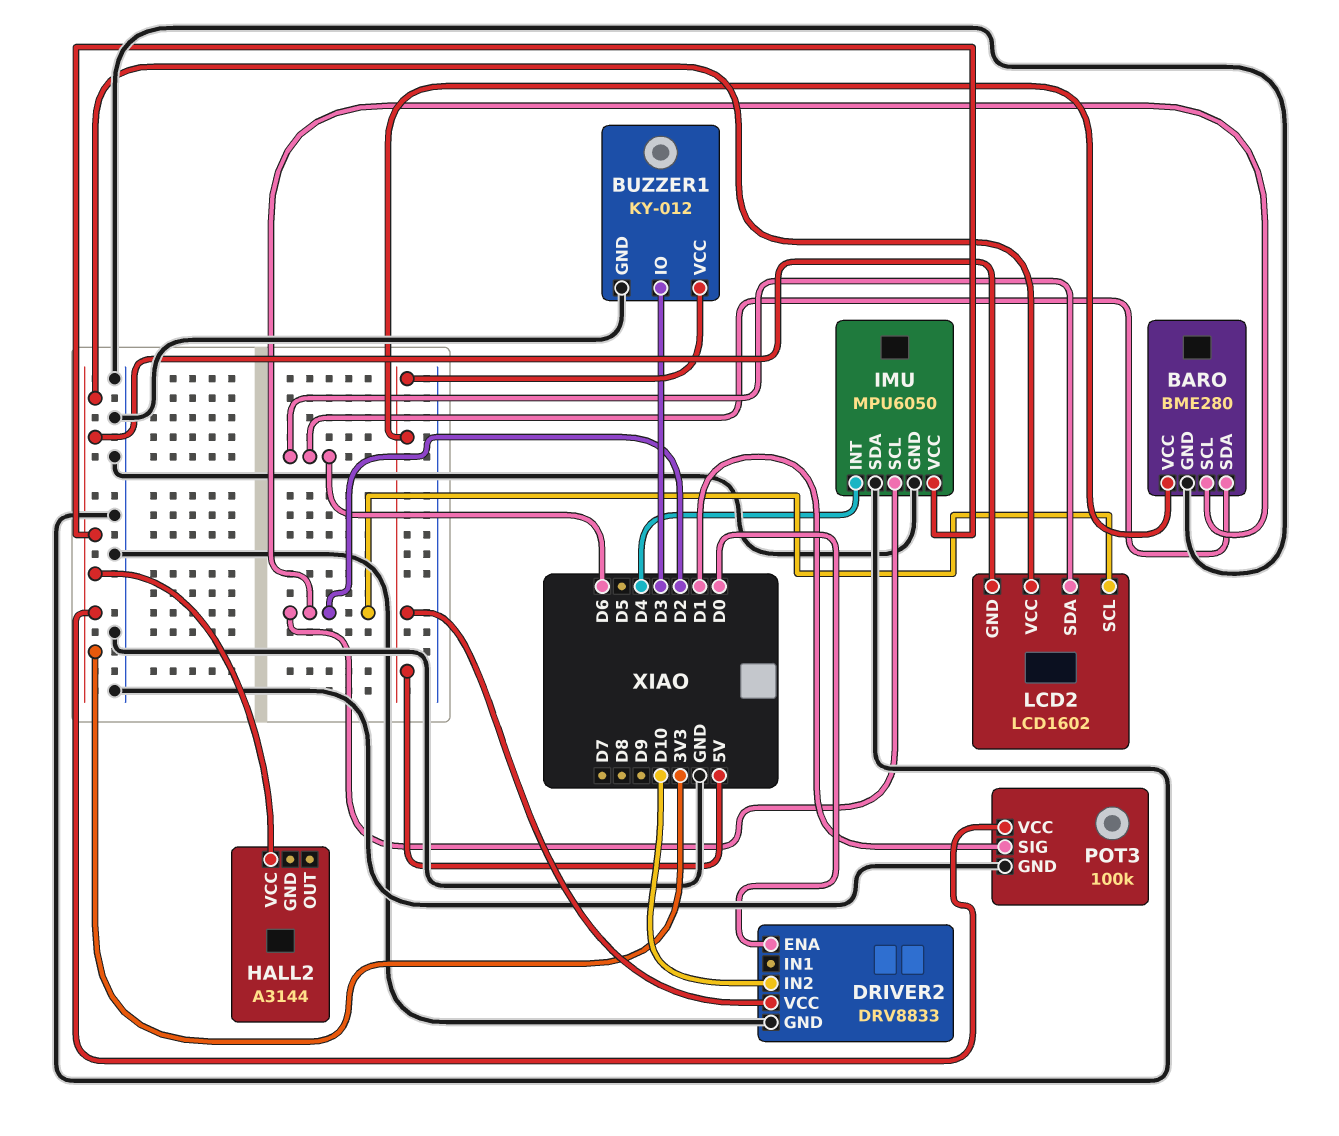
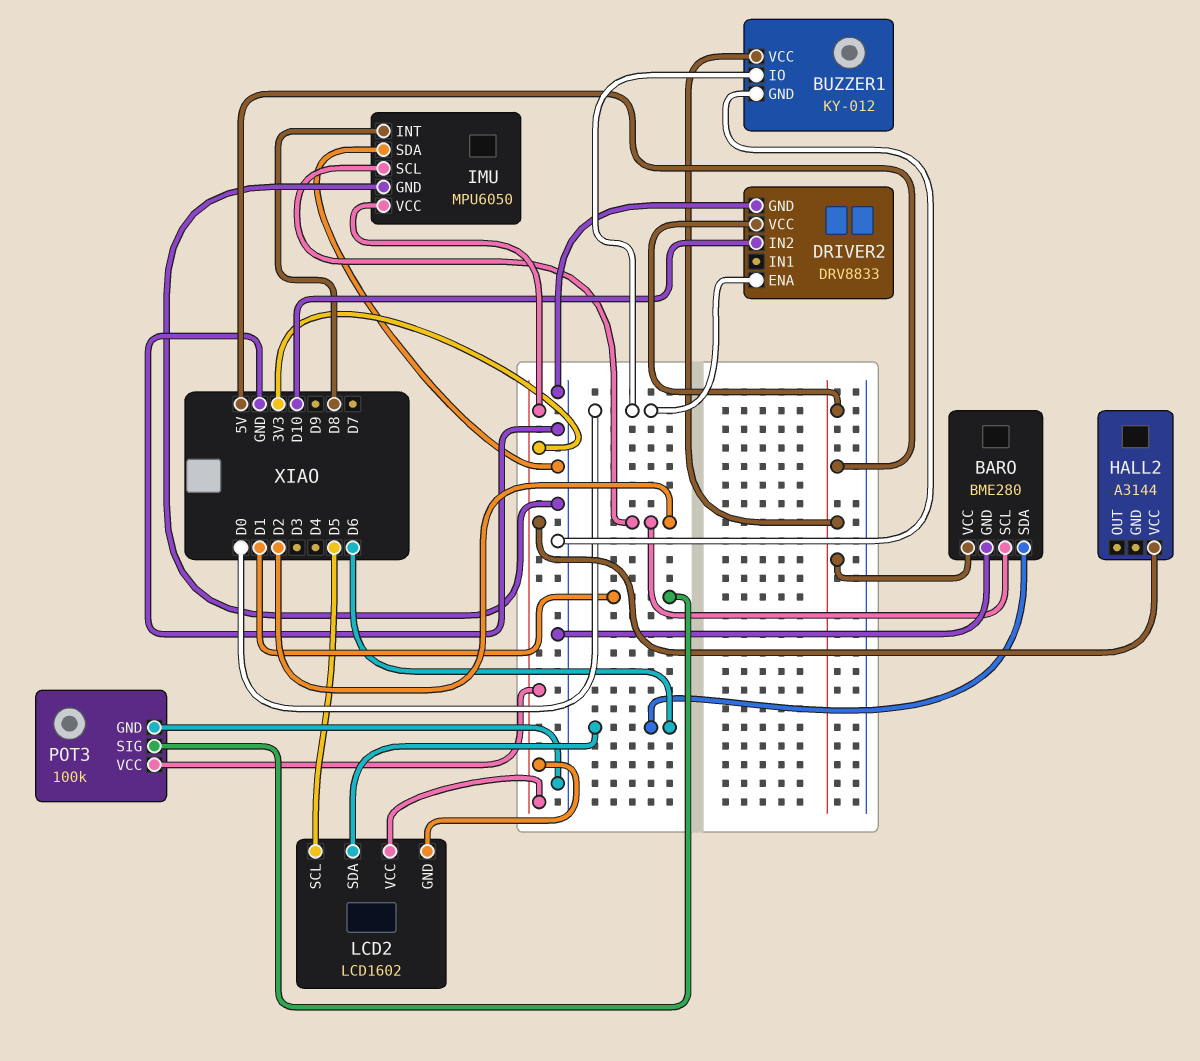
BUZZER1 pin IO: D3 -> D0
IMU pin INT: D4 -> D8
LCD2 pin SCL: D2 -> D5

